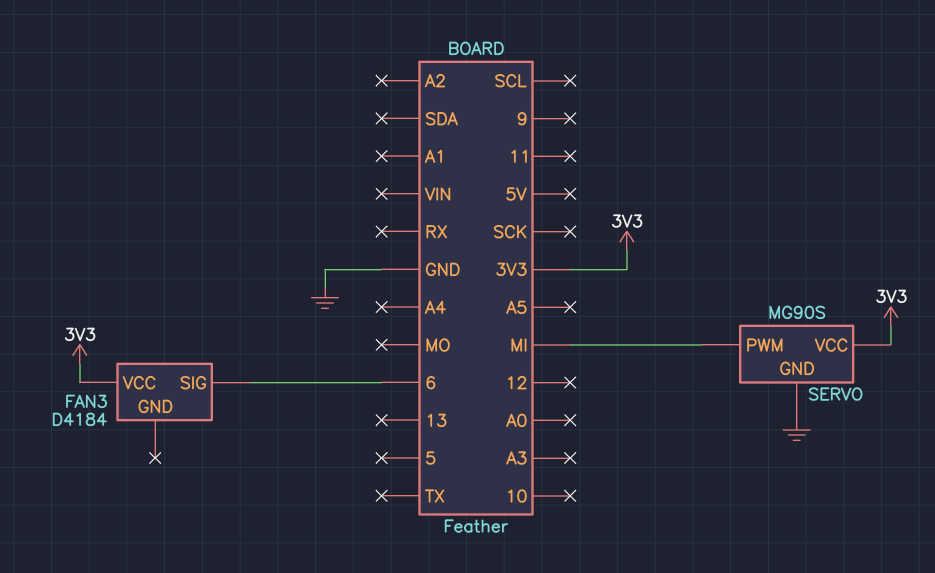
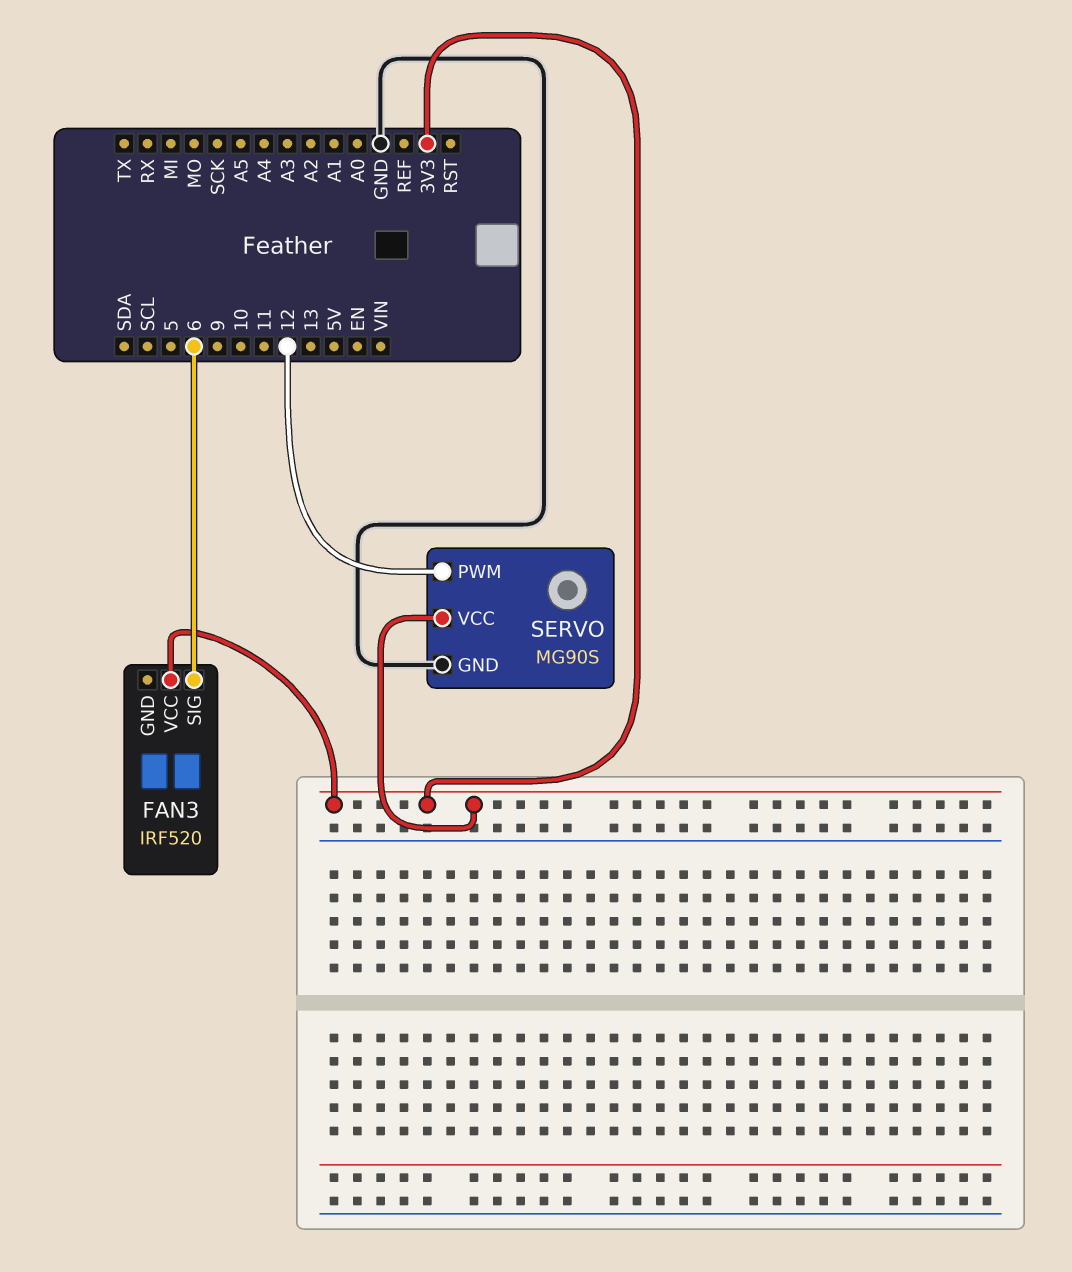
FAN3: D4184 -> IRF520
SERVO pin PWM: MI -> 12

